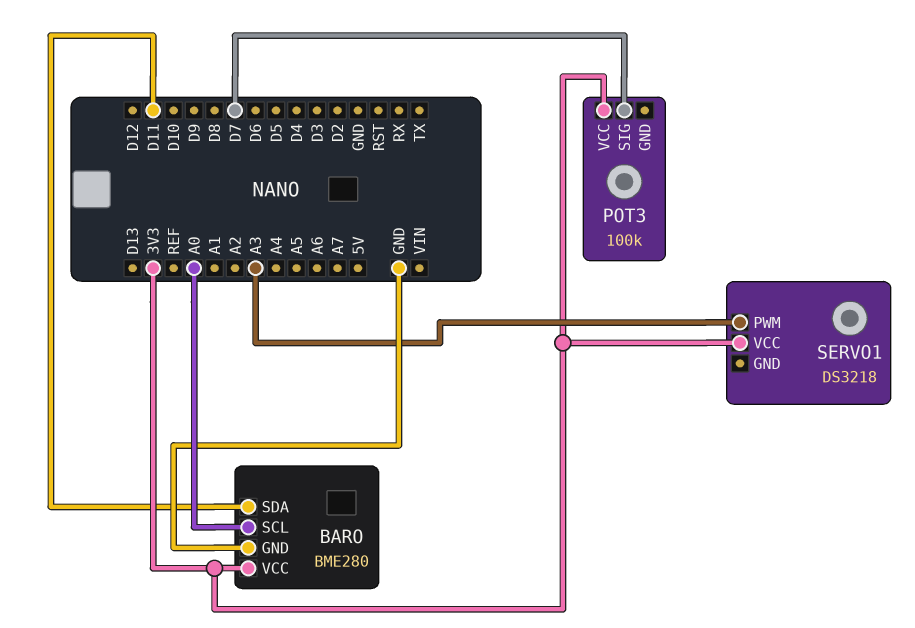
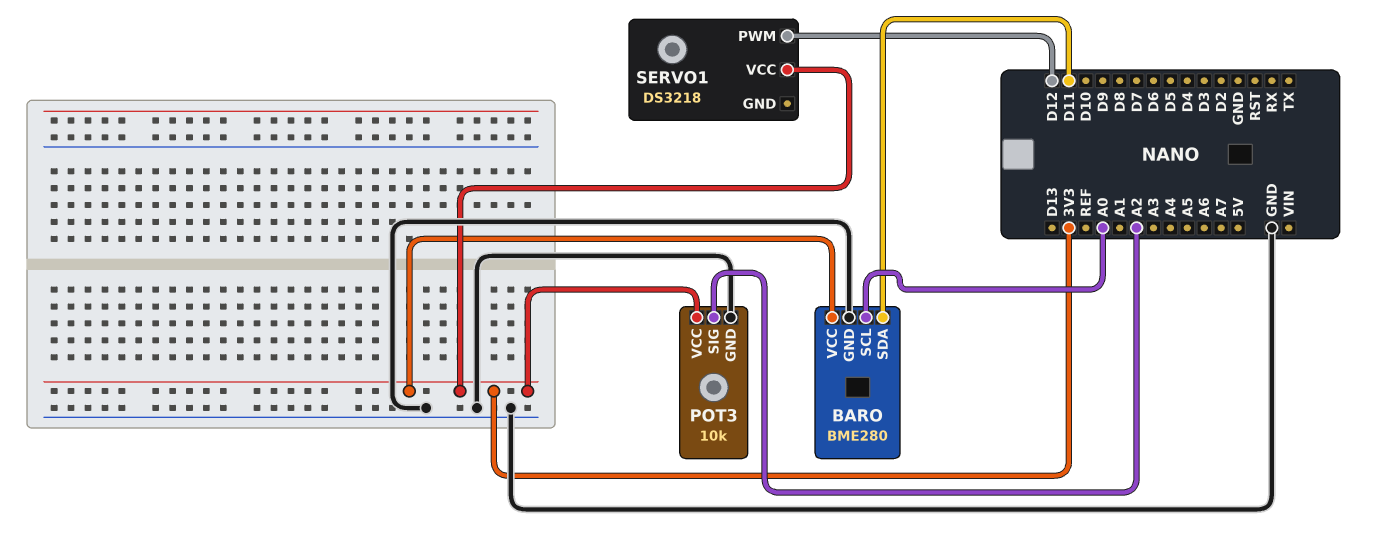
POT3: 100k -> 10k
POT3 pin GND: none -> GND
POT3 pin SIG: D7 -> A2
SERVO1 pin PWM: A3 -> D12

